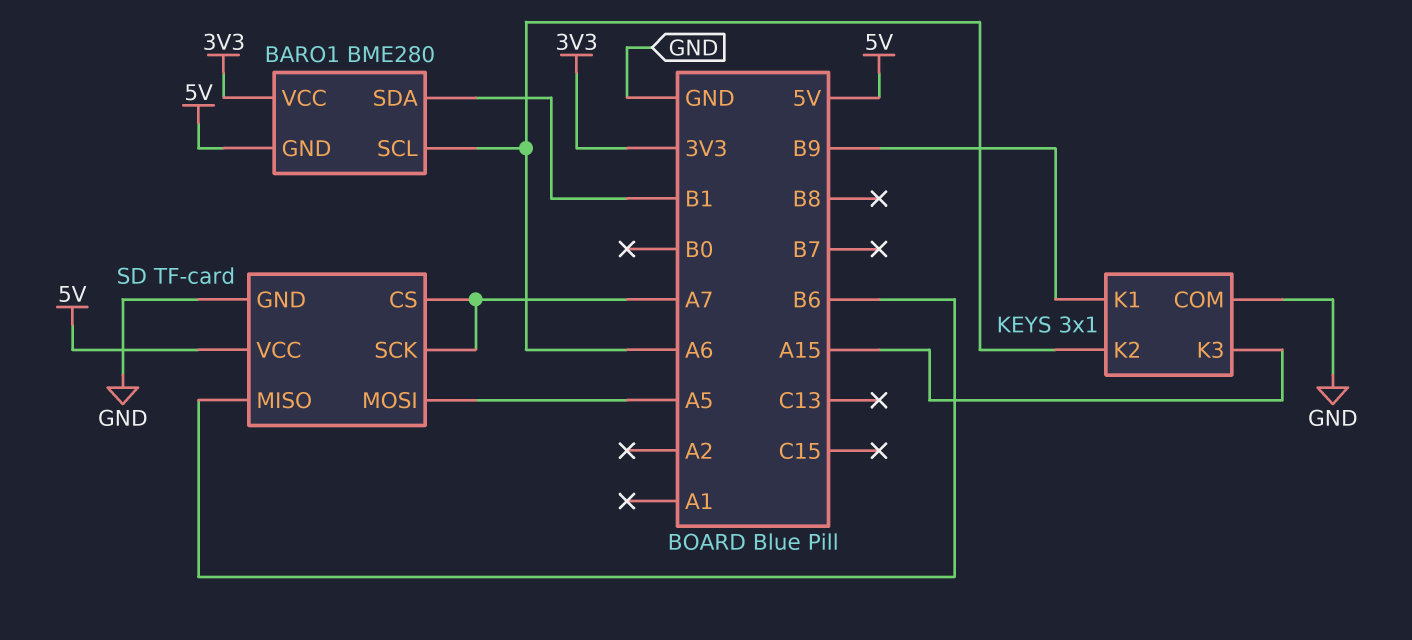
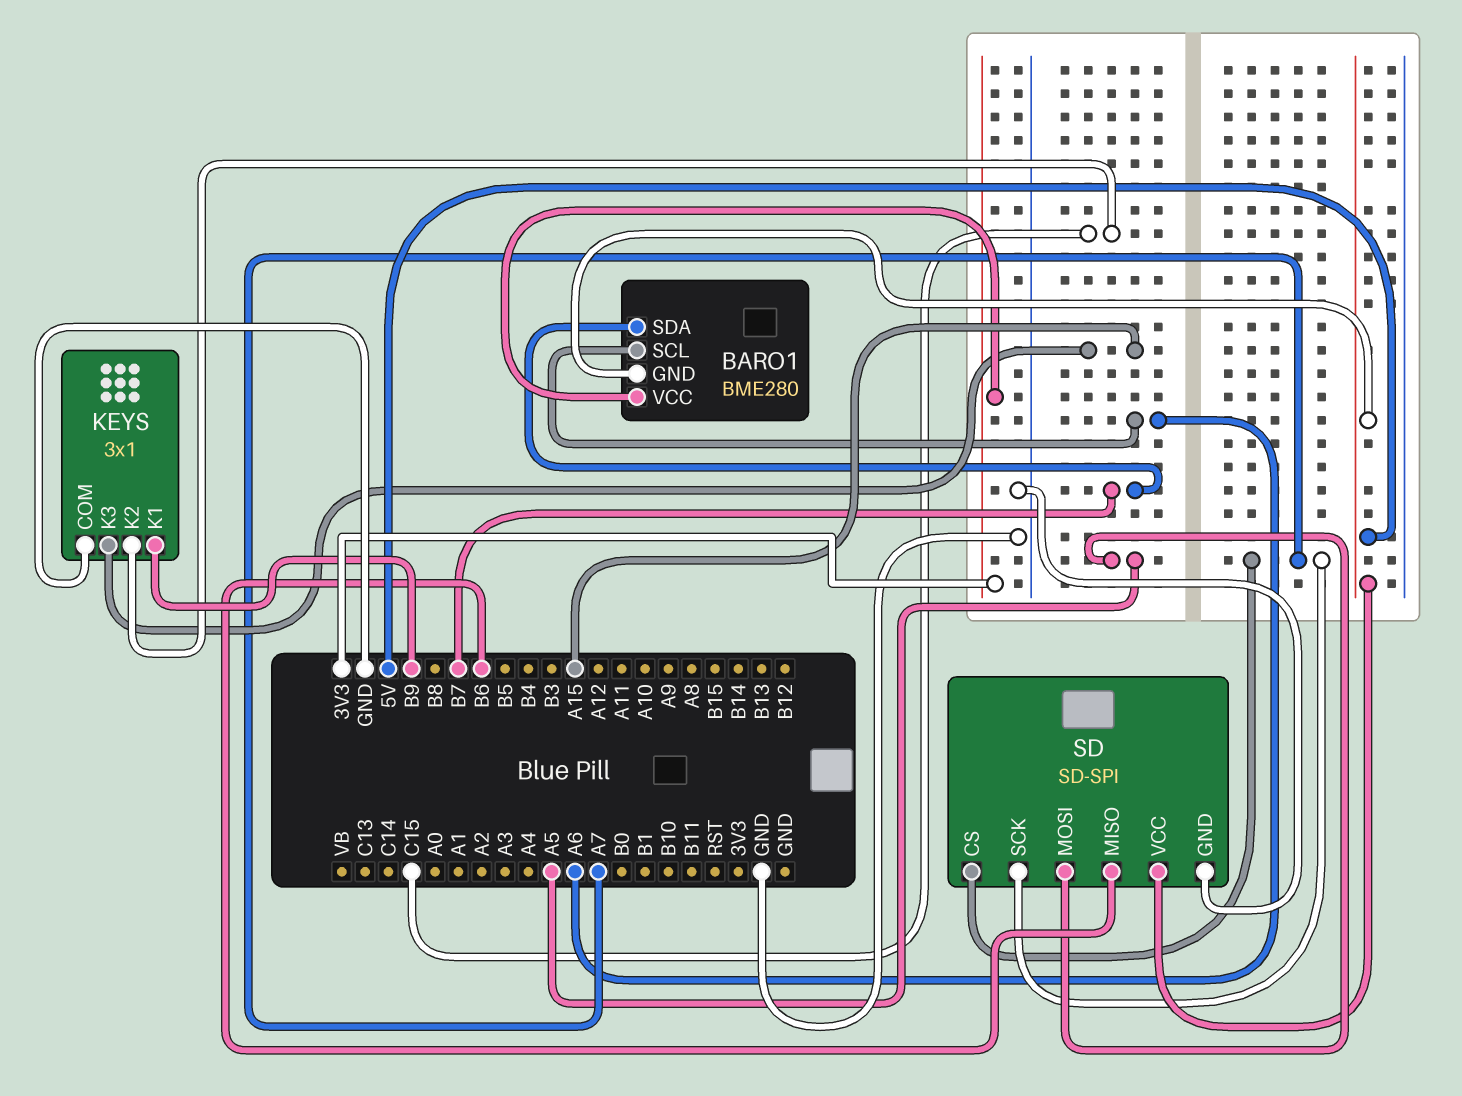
BARO1 pin SDA: B1 -> B7
KEYS pin K2: A6 -> C15
SD: TF-card -> SD-SPI

